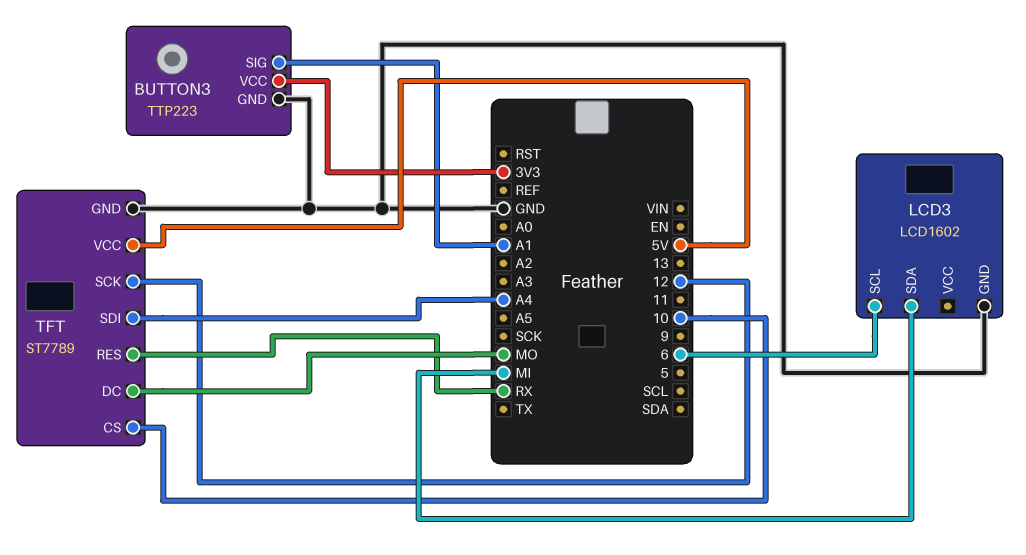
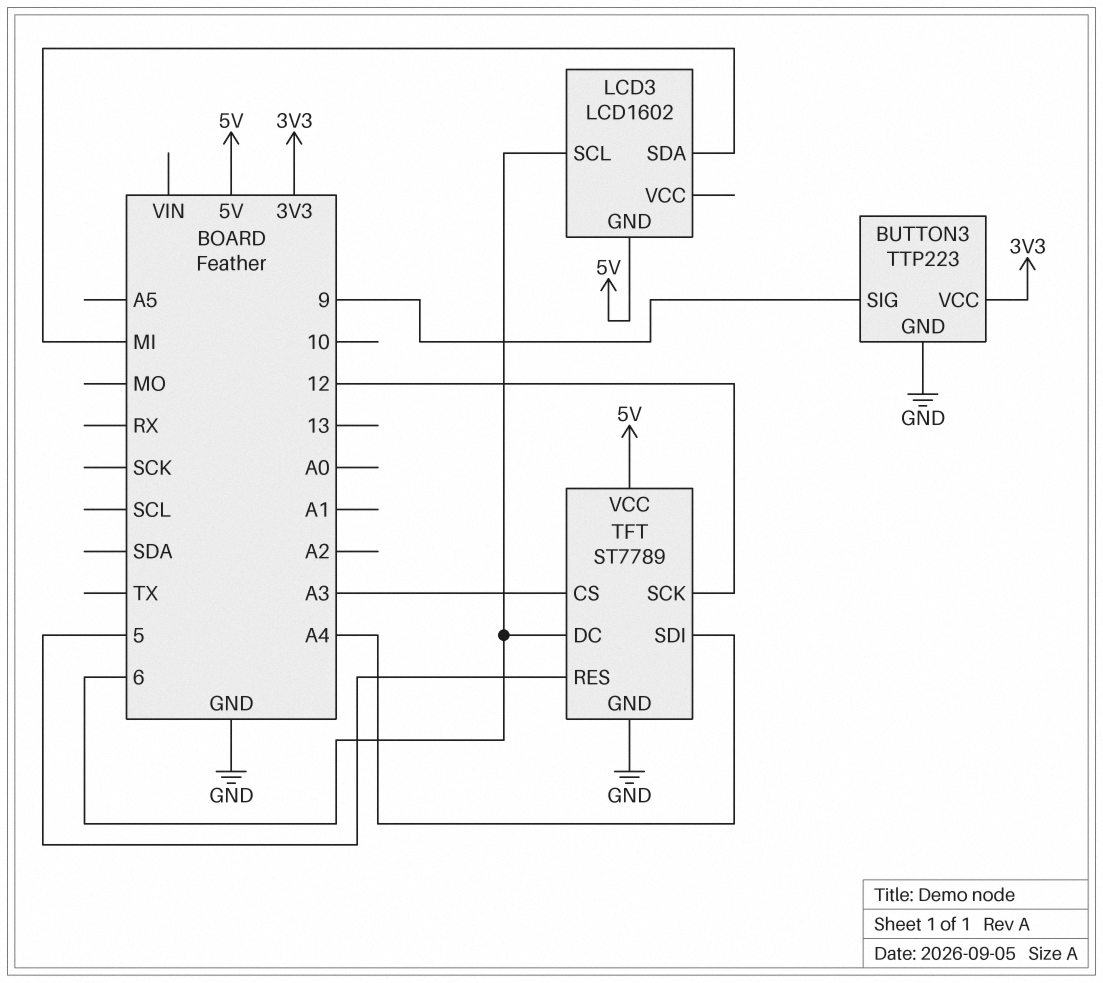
BUTTON3 pin SIG: A1 -> 9
LCD3 pin GND: GND -> 5V
TFT pin CS: 10 -> A3
TFT pin DC: MO -> 6
TFT pin RES: RX -> 5

